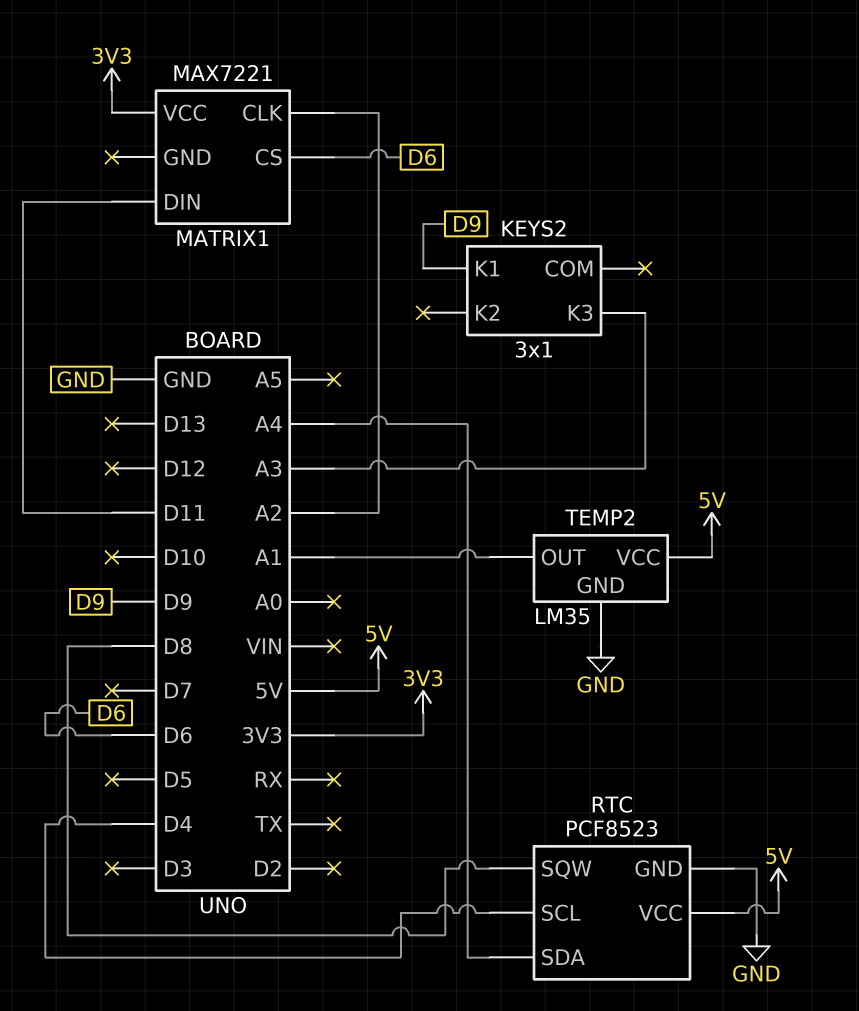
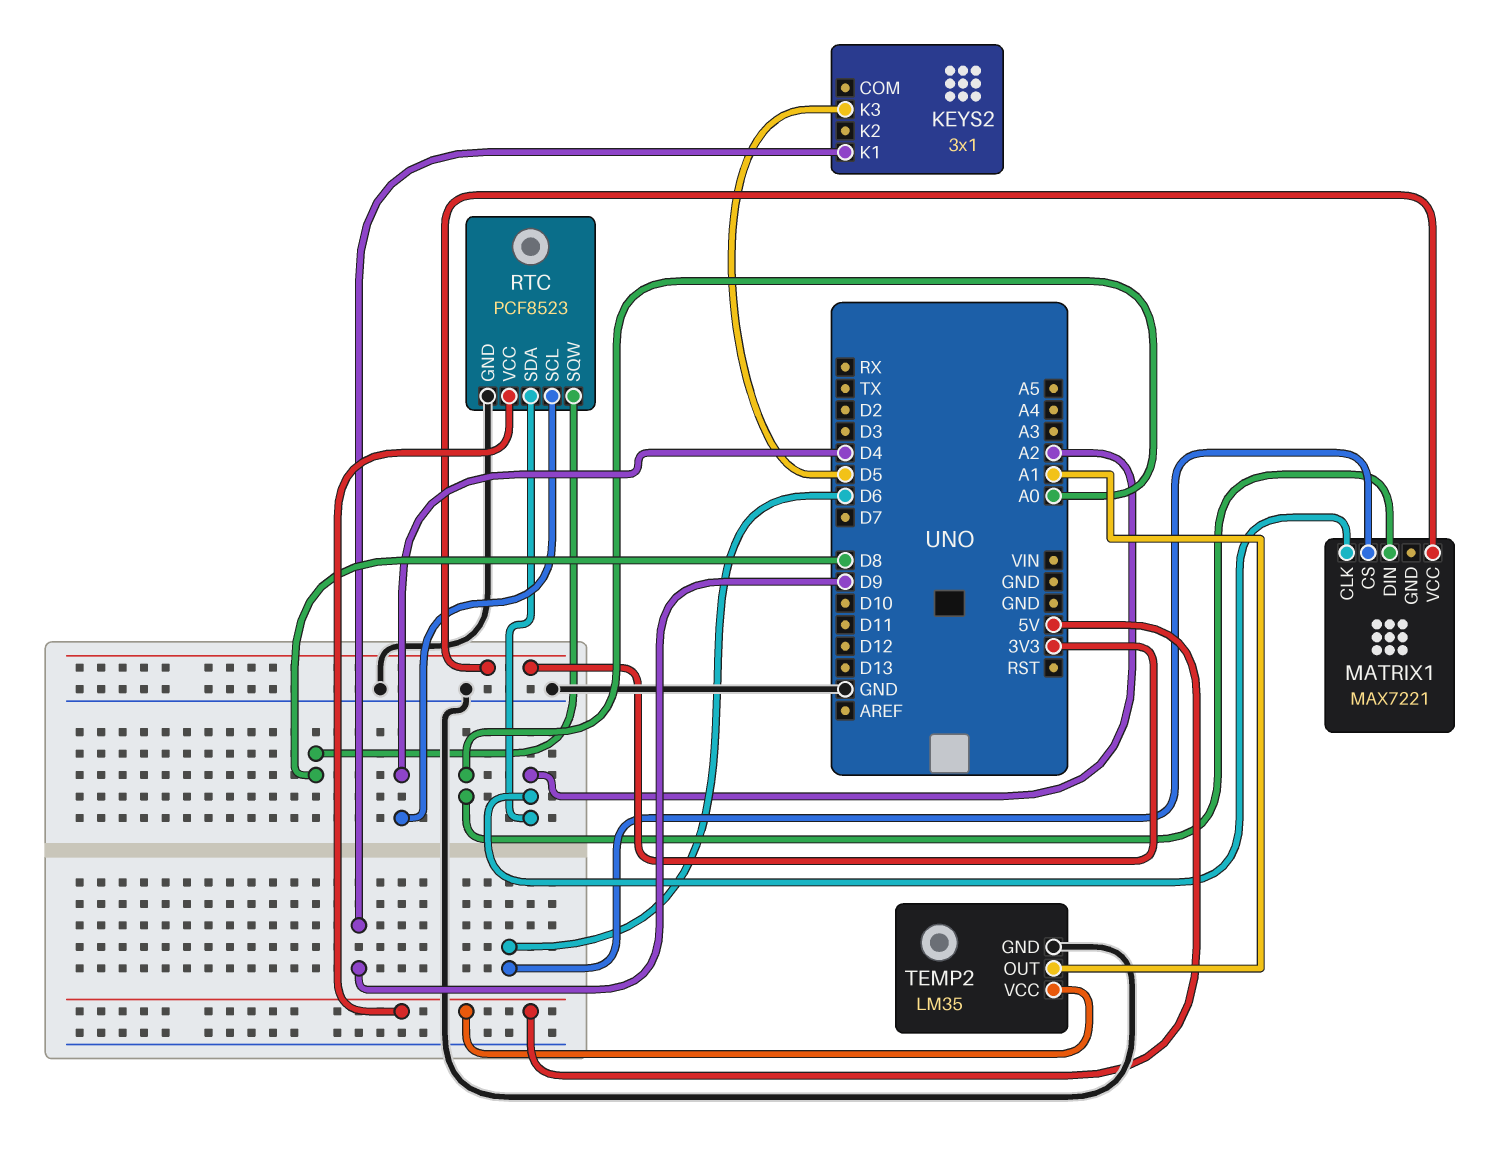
KEYS2 pin K3: A3 -> D5
MATRIX1 pin DIN: D11 -> A0
RTC pin SDA: A4 -> A2

